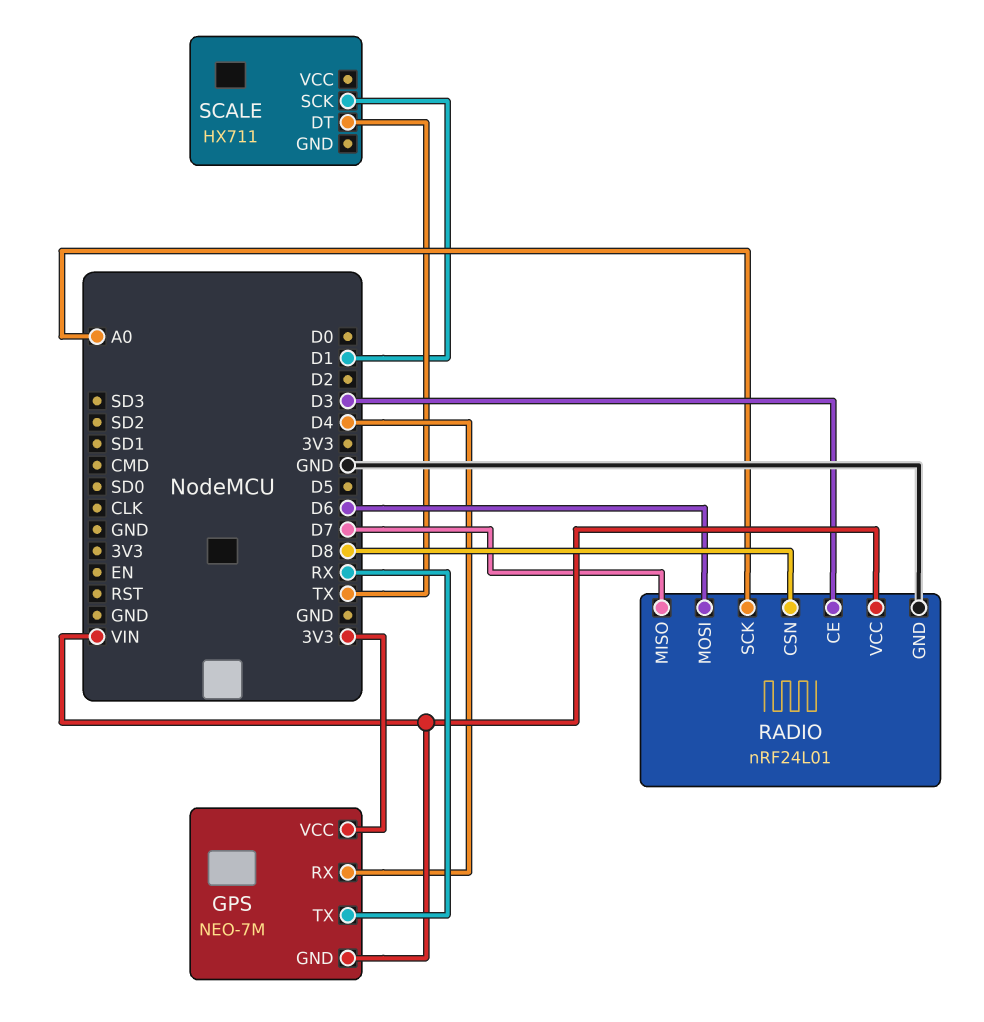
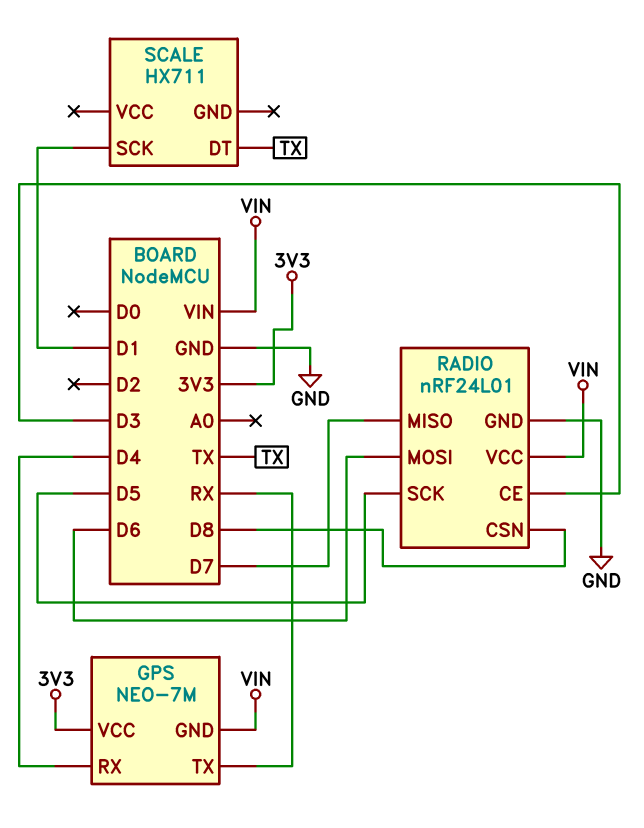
RADIO pin SCK: A0 -> D5

